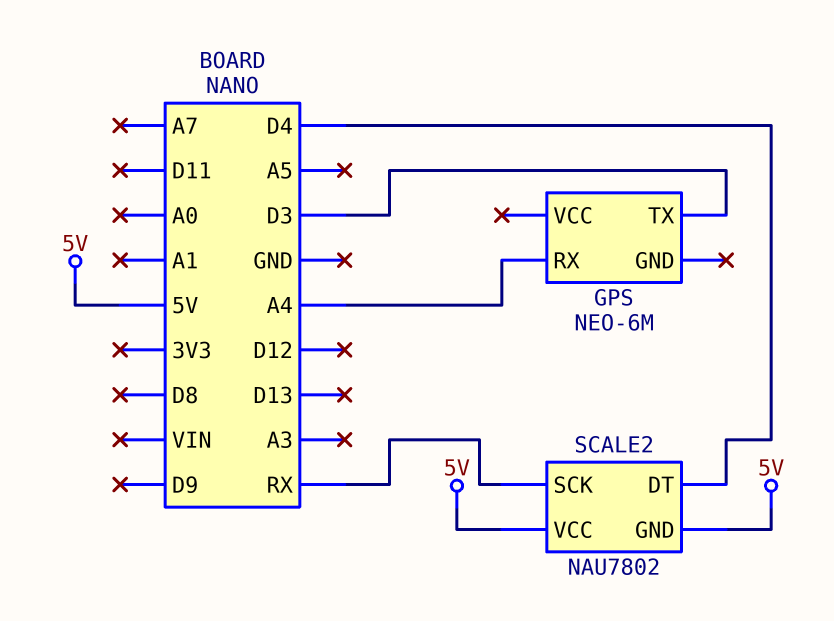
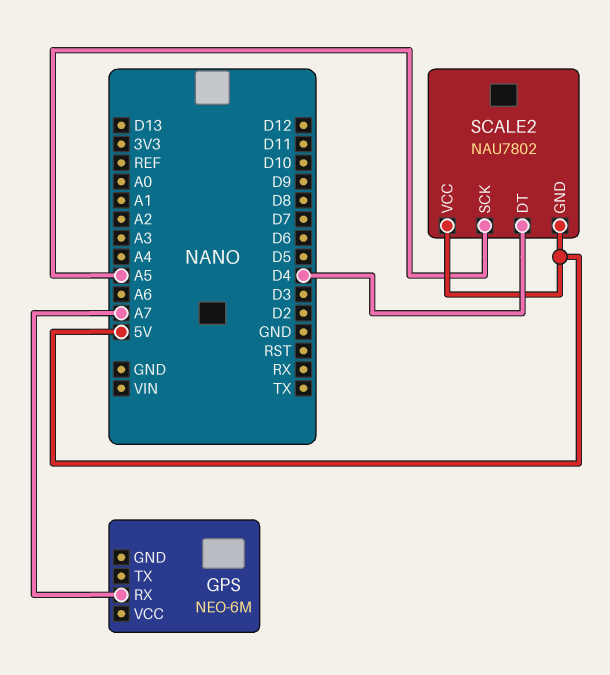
GPS pin RX: A4 -> A7
GPS pin TX: D3 -> none
SCALE2 pin SCK: RX -> A5

